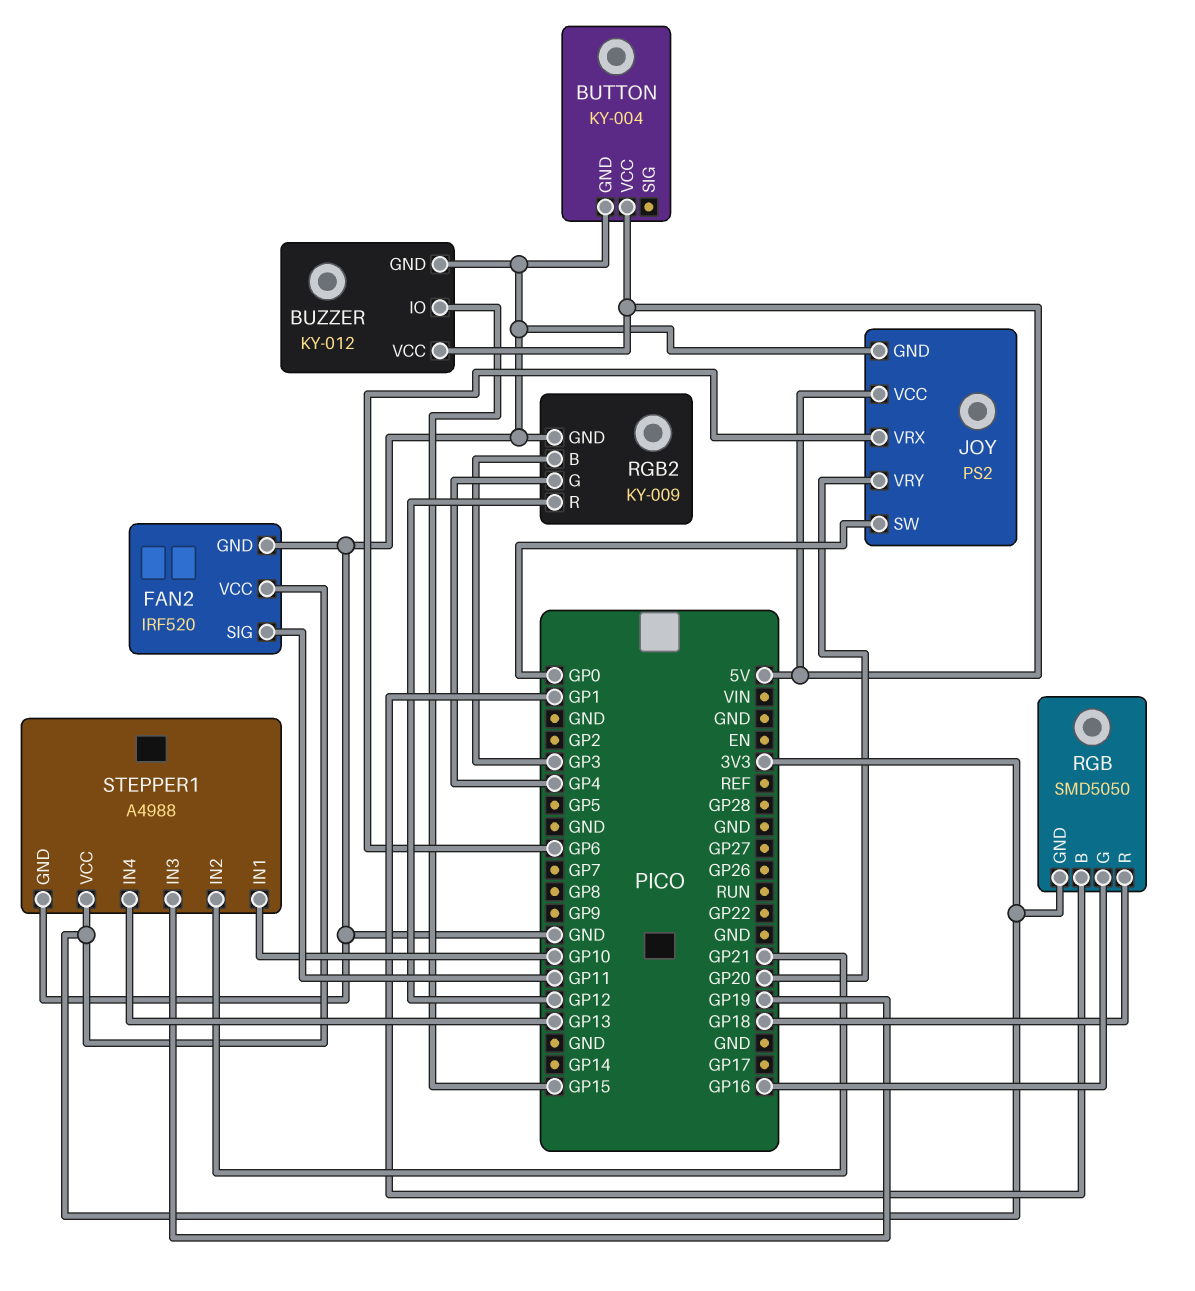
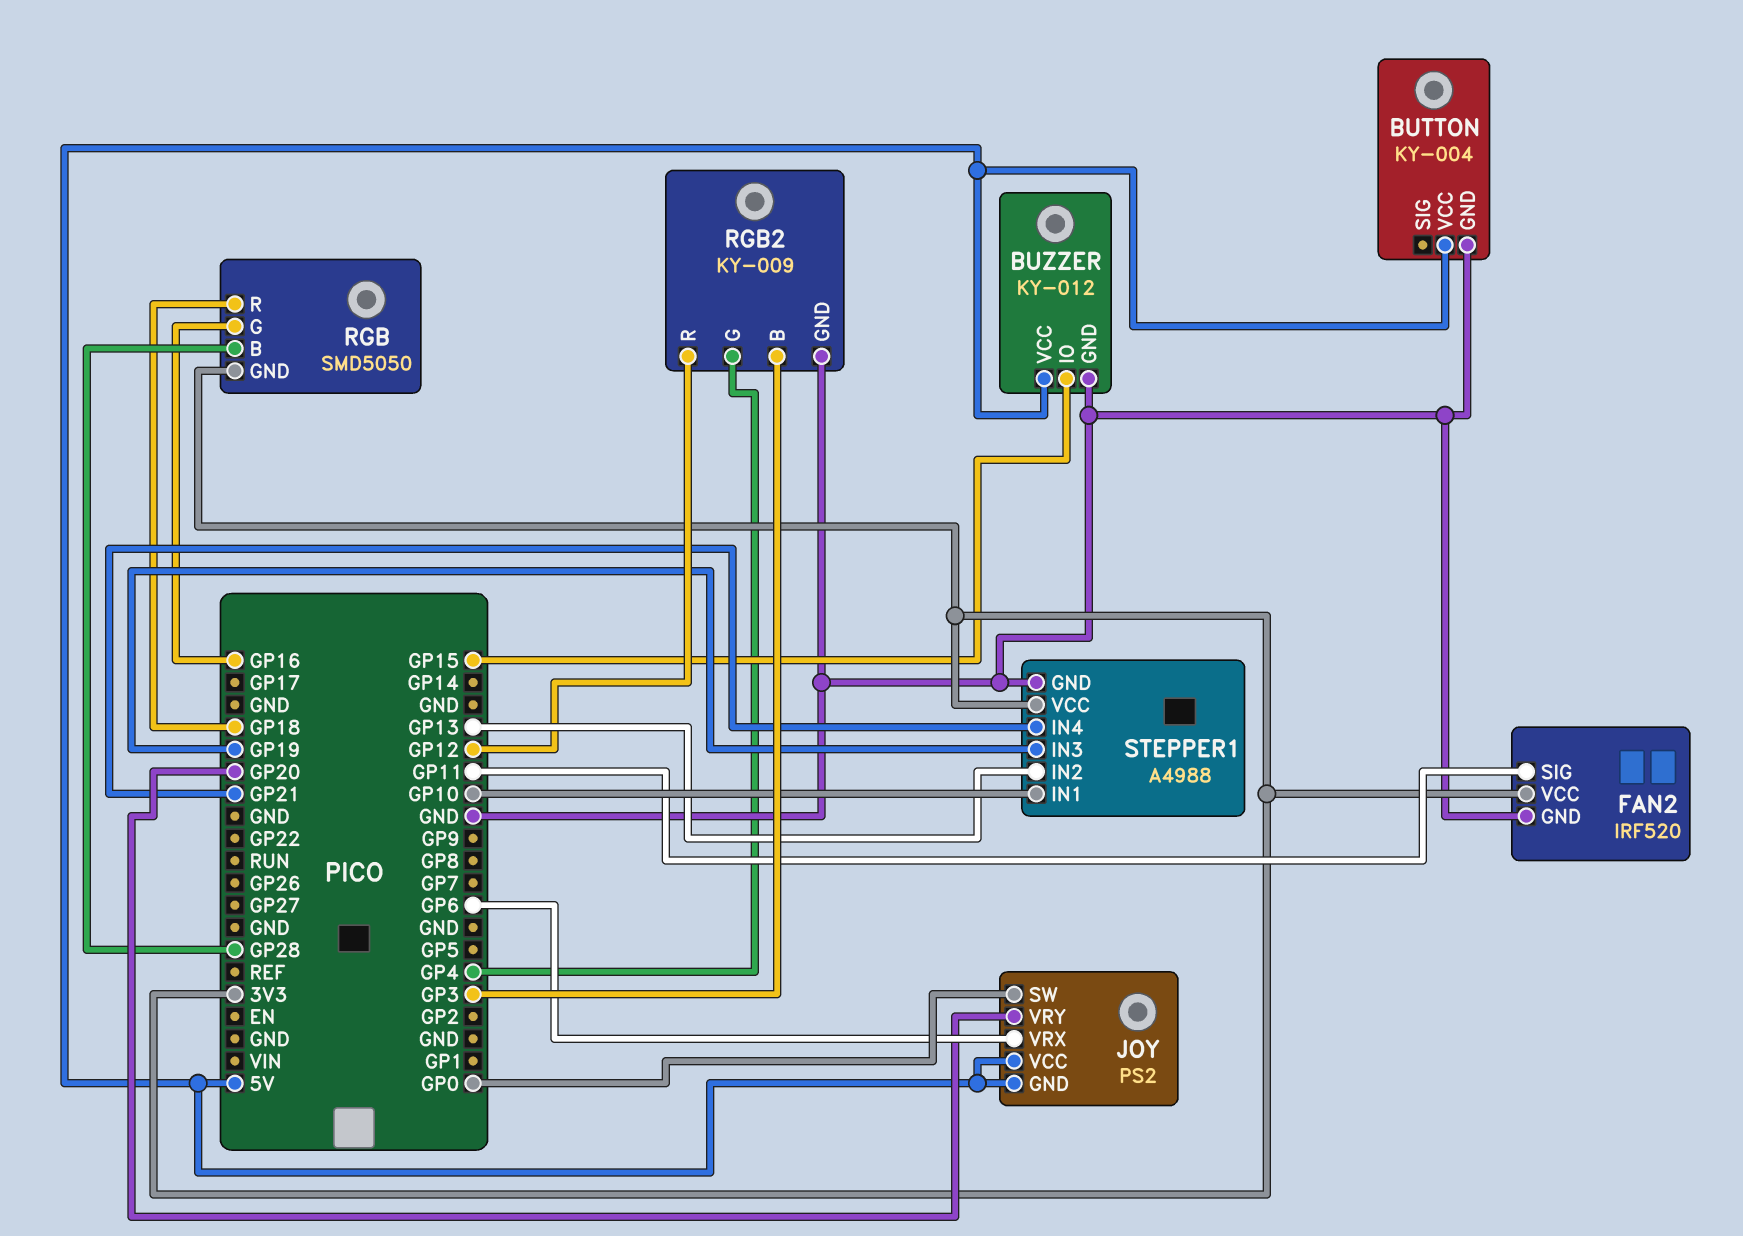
JOY pin GND: GND -> 5V
RGB pin B: GP1 -> GP28
STEPPER1 pin IN2: GP21 -> GP13
STEPPER1 pin IN4: GP13 -> GP21

